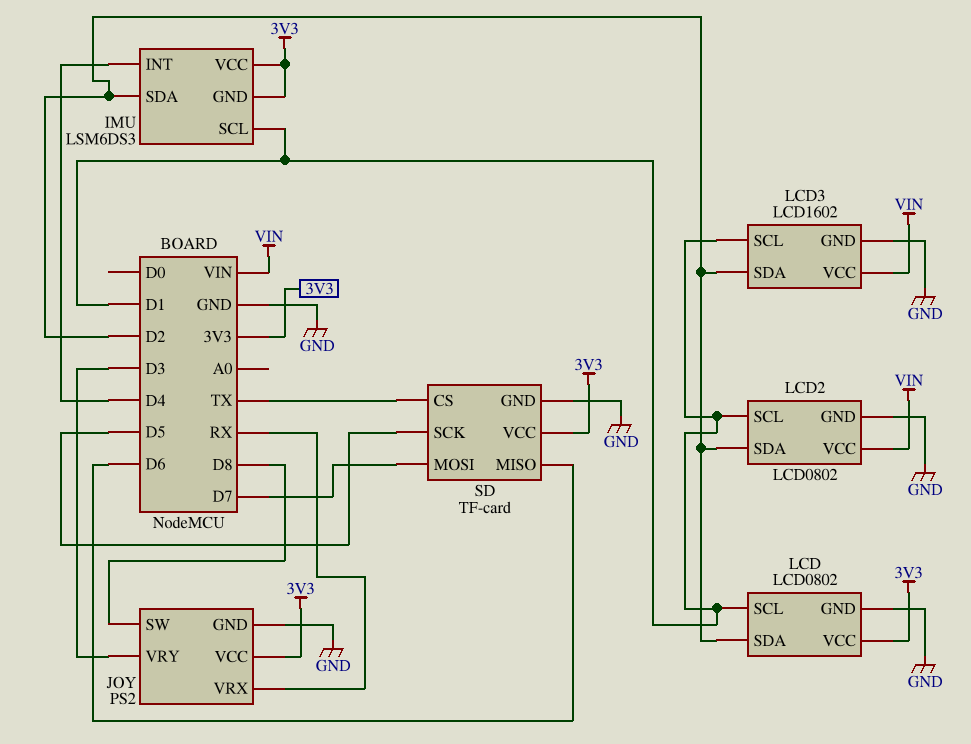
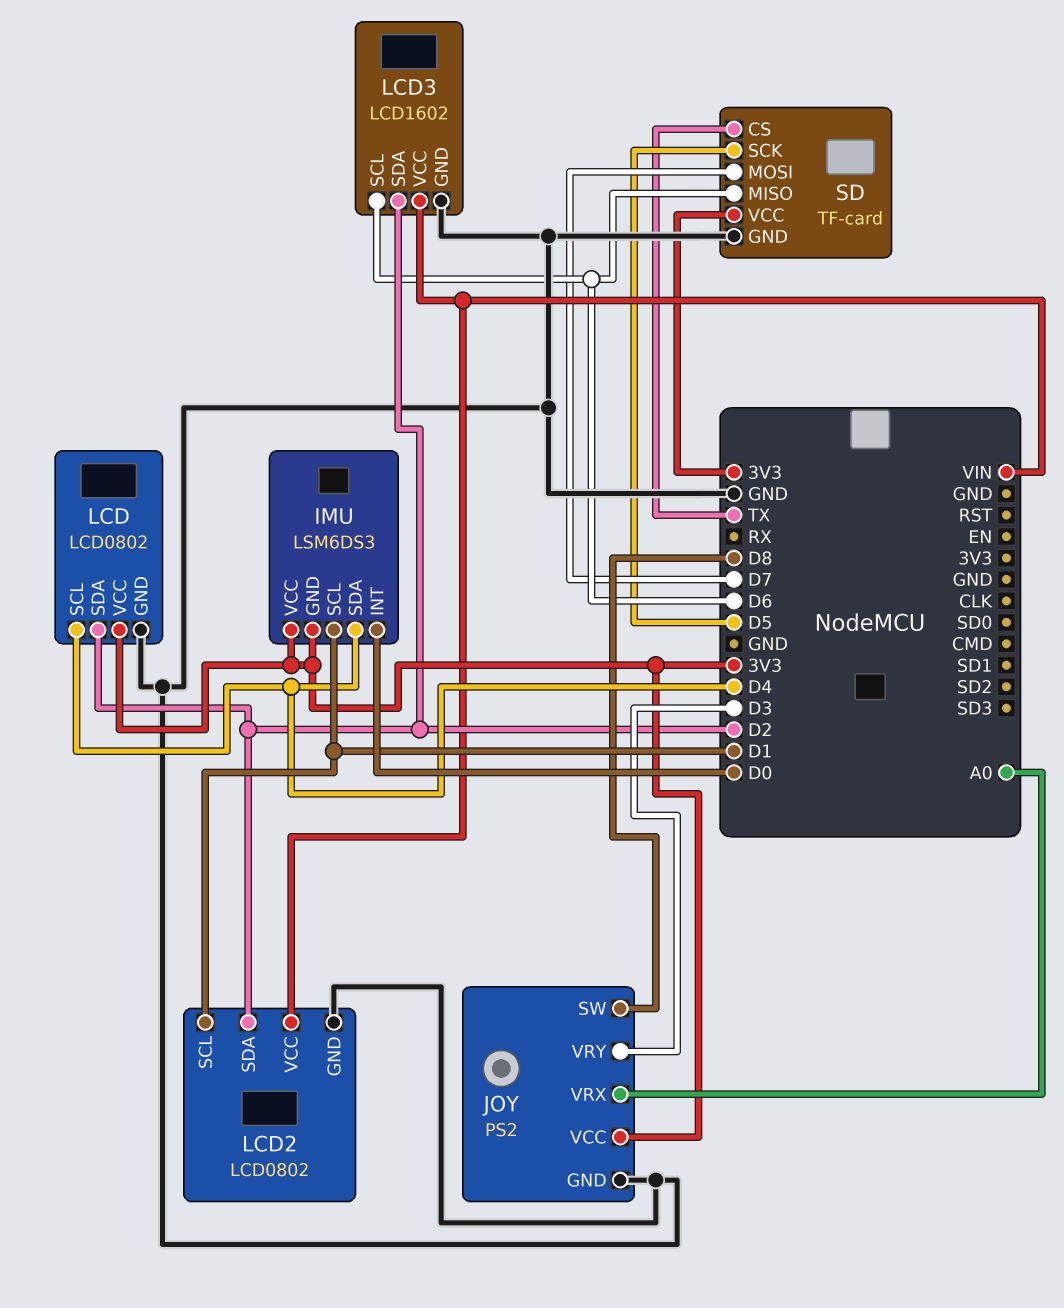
IMU pin INT: D4 -> D0
IMU pin SDA: D2 -> D4
JOY pin VRX: RX -> A0
LCD pin SCL: D1 -> D4
LCD3 pin SCL: D1 -> D6

